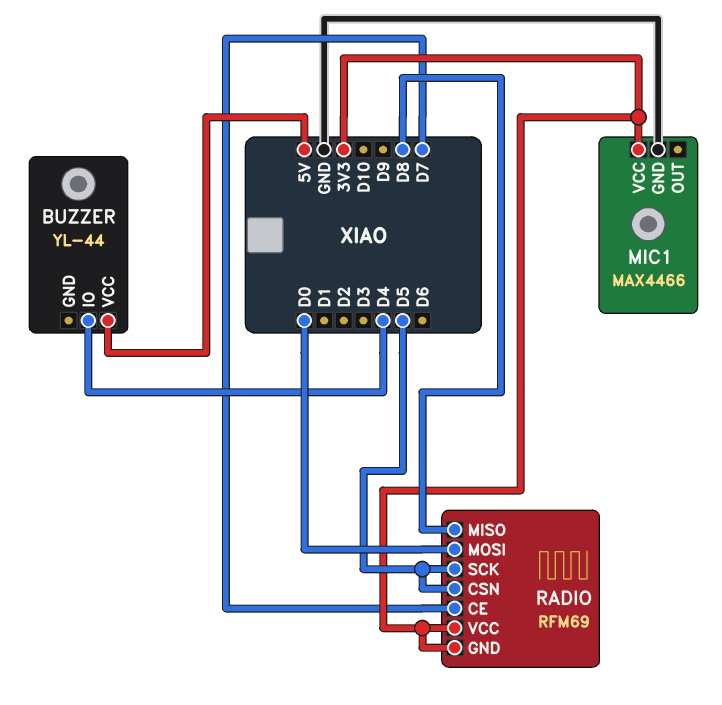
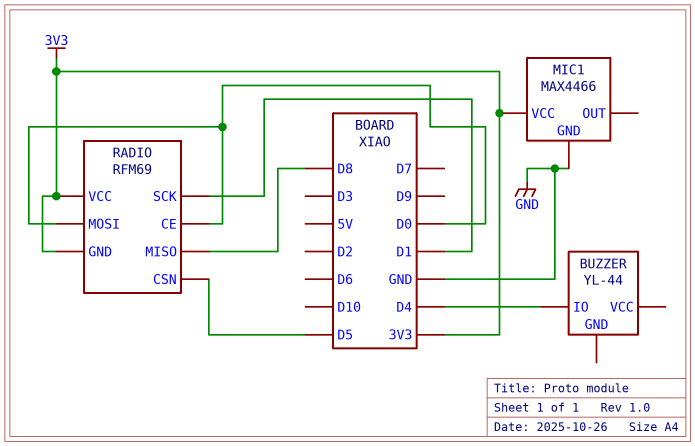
BUZZER pin VCC: 5V -> none
RADIO pin CE: D7 -> D0
RADIO pin SCK: D5 -> D1

